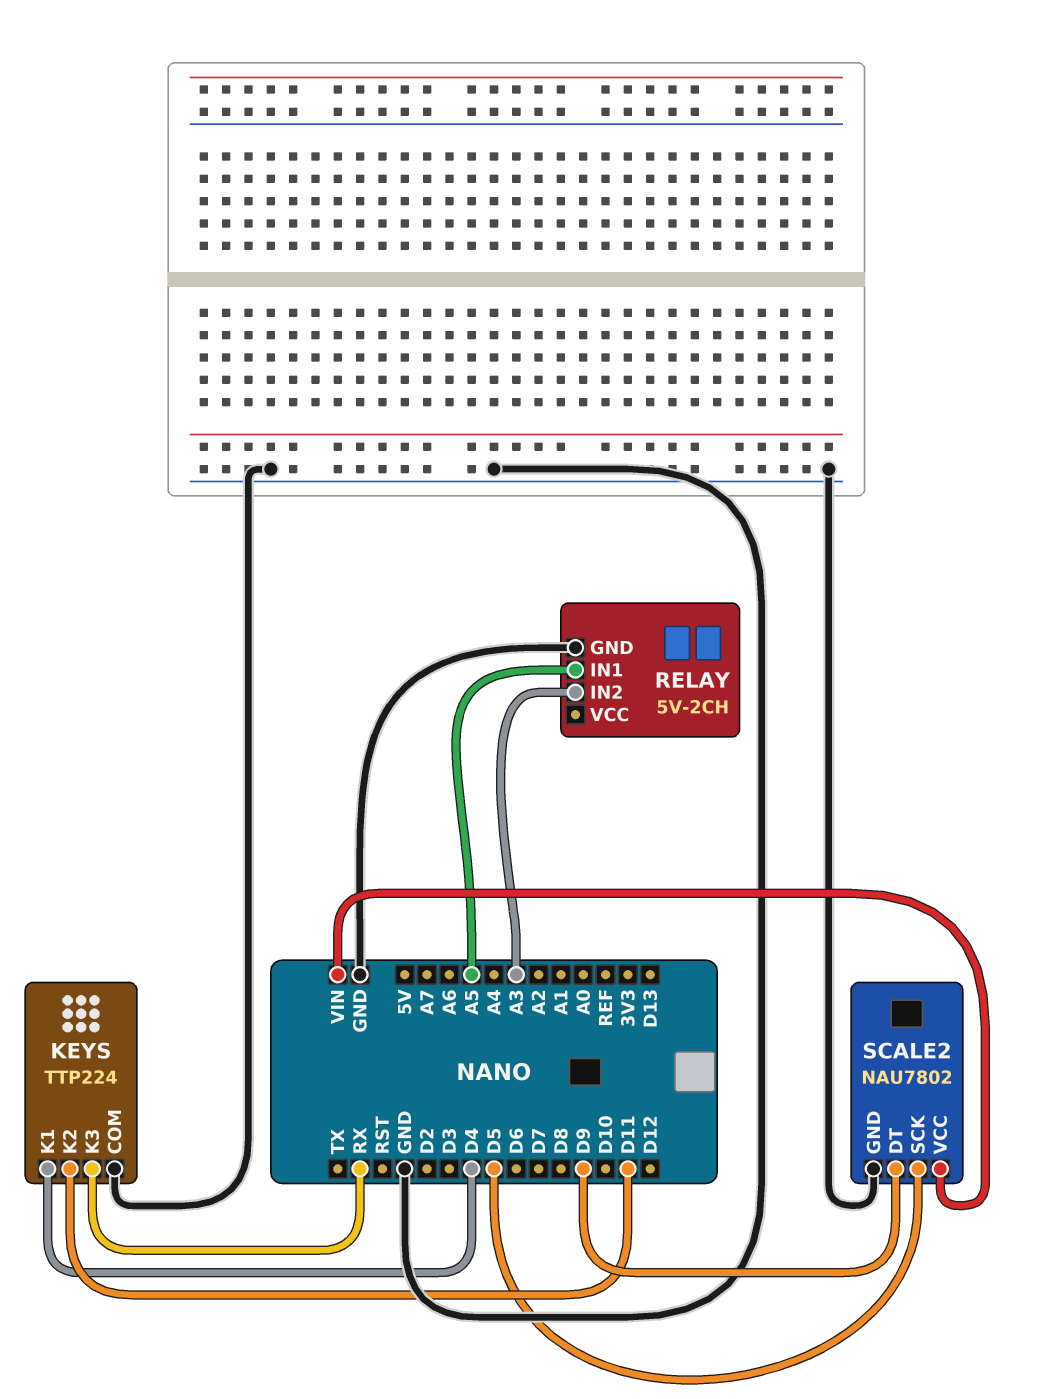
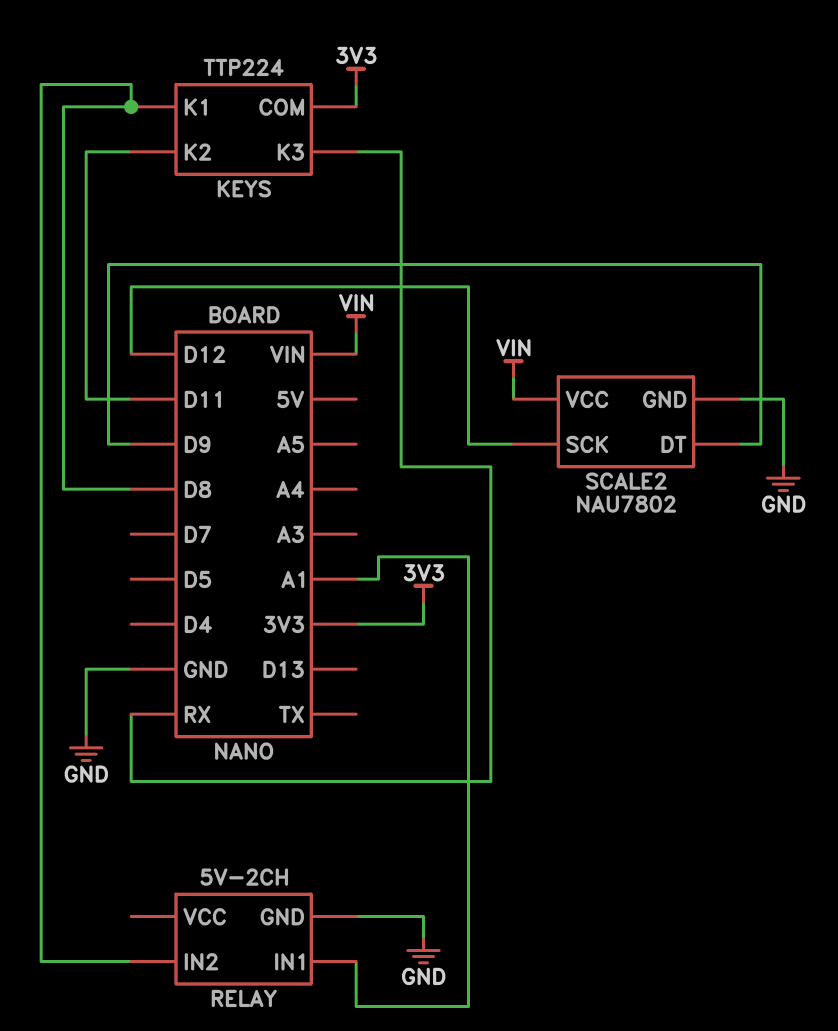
KEYS pin COM: GND -> 3V3
KEYS pin K1: D4 -> D8
RELAY pin IN1: A5 -> A1
RELAY pin IN2: A3 -> D8
SCALE2 pin SCK: D5 -> D12

